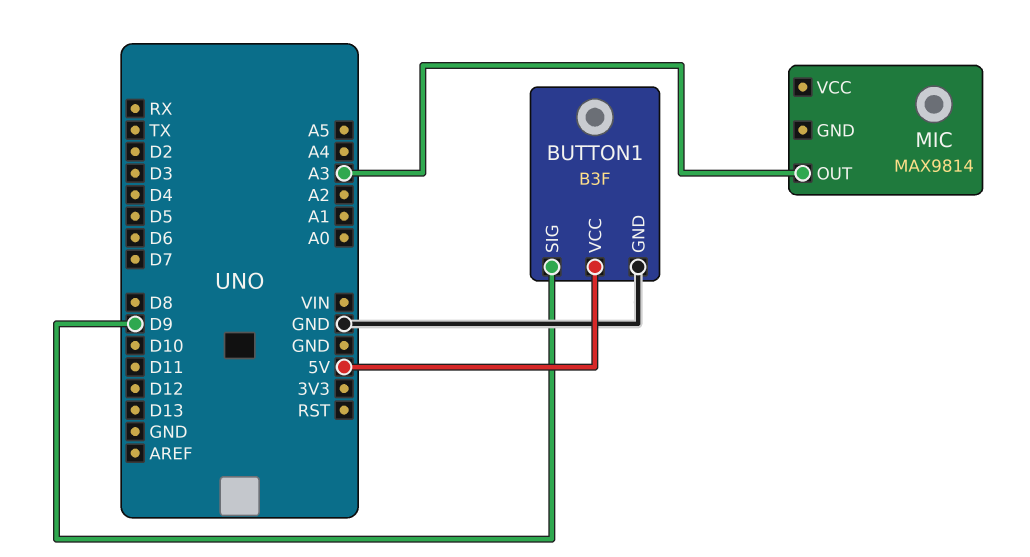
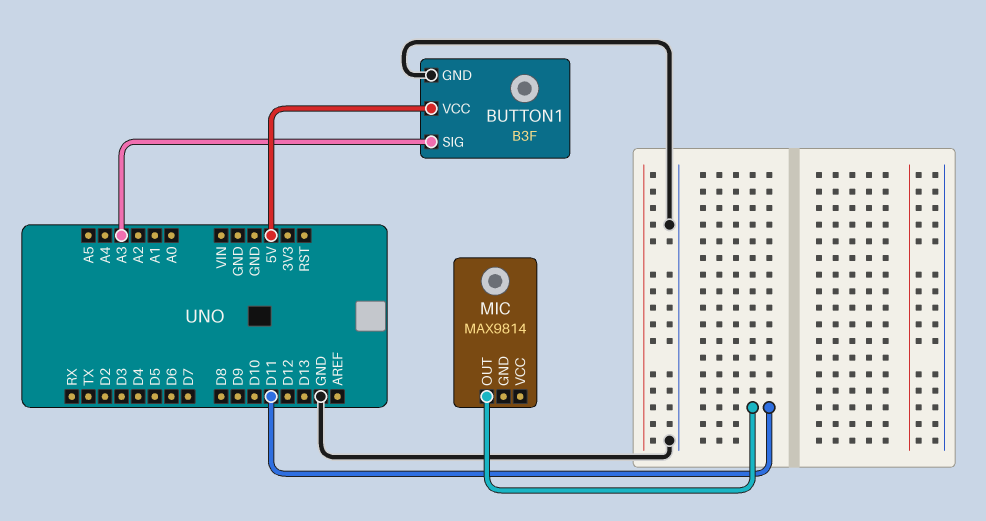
BUTTON1 pin SIG: D9 -> A3
MIC pin OUT: A3 -> D11

